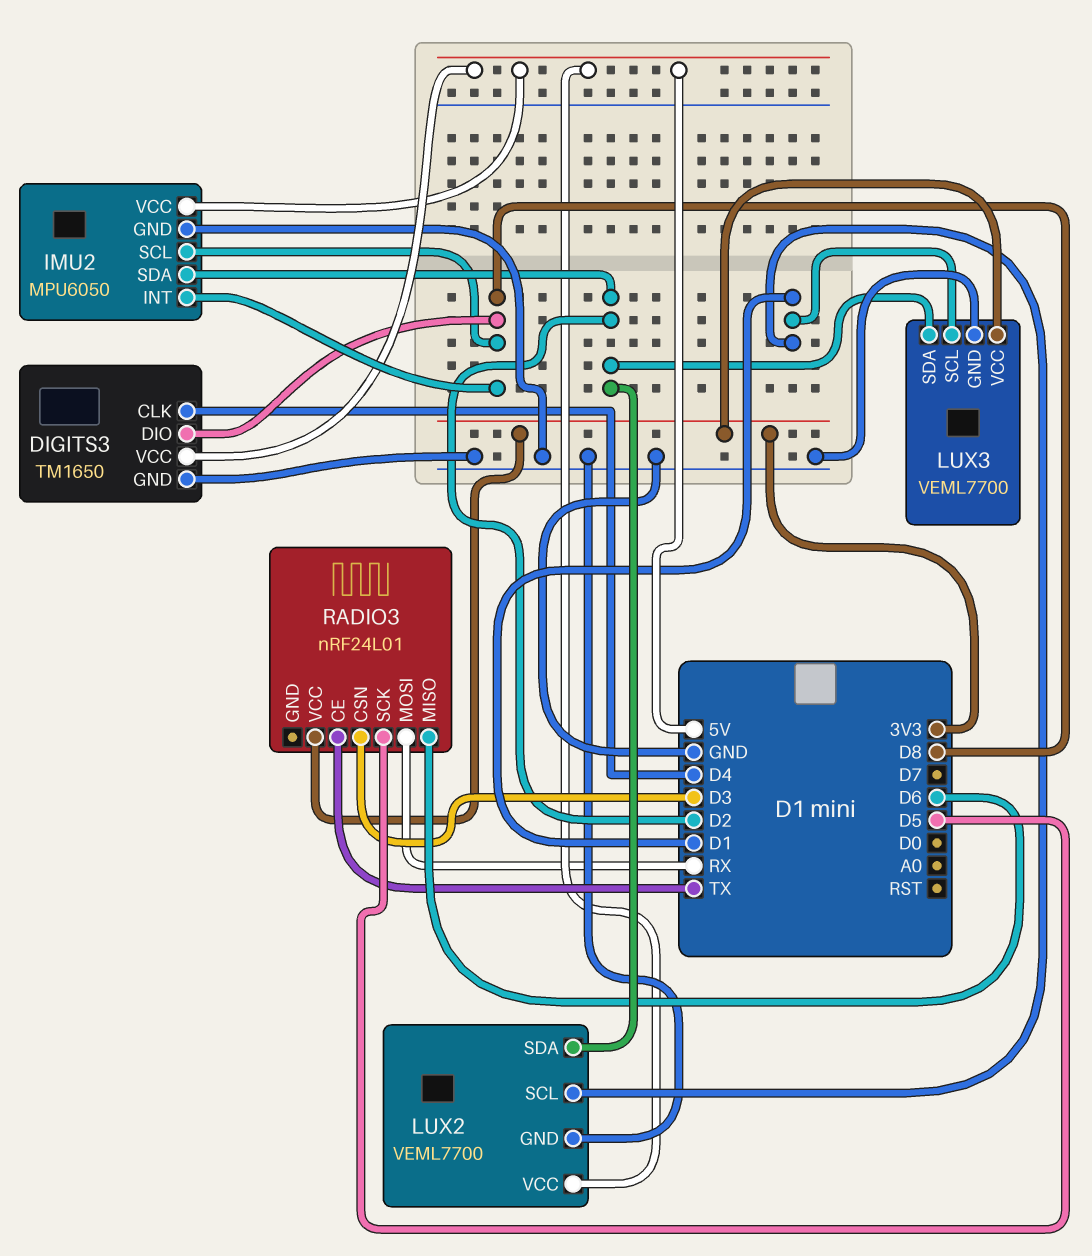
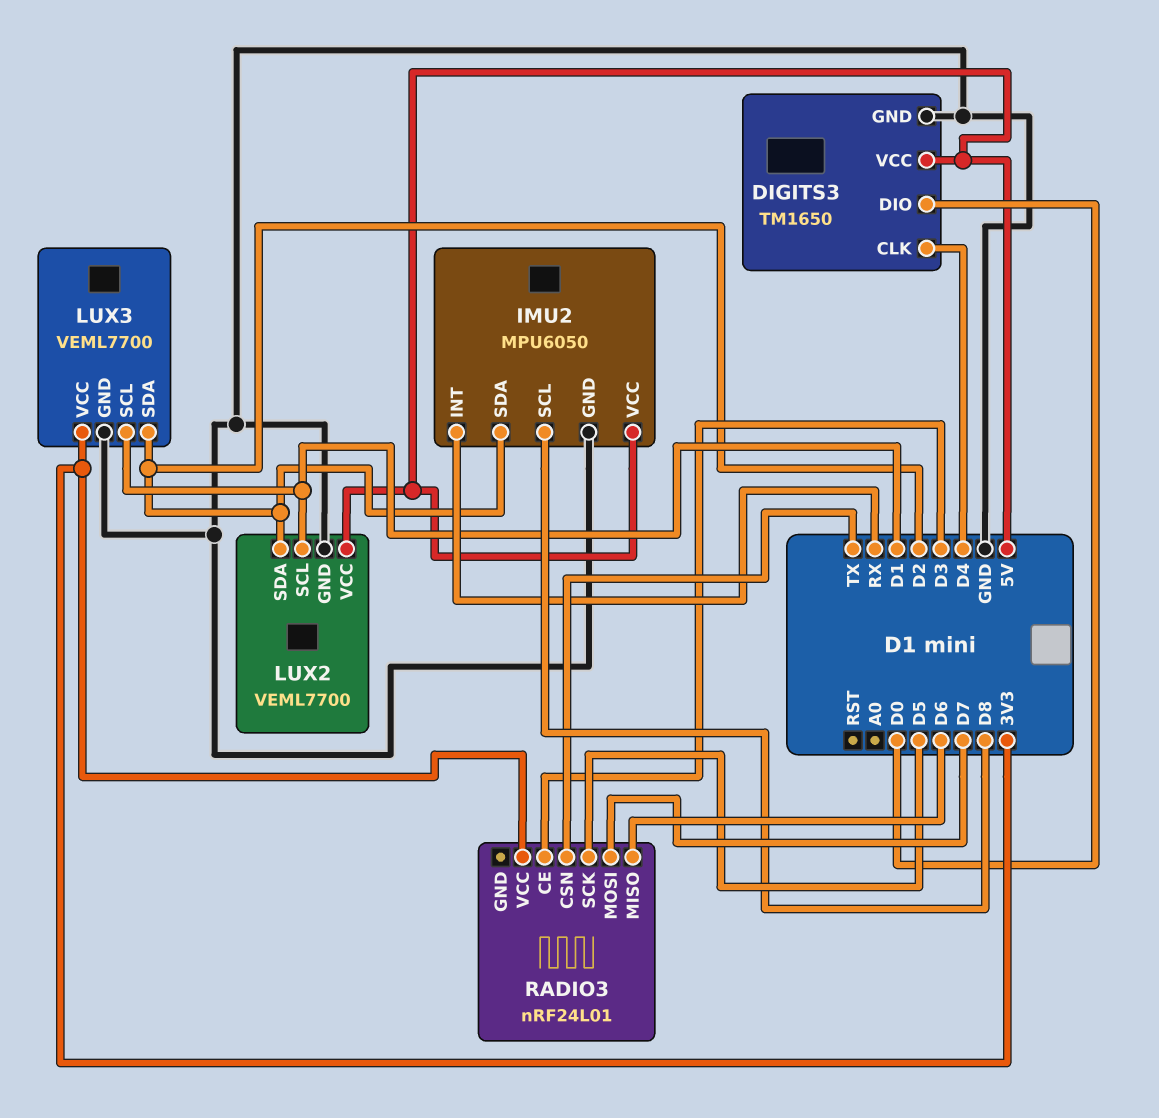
DIGITS3 pin DIO: D8 -> D0
IMU2 pin INT: D8 -> RX
RADIO3 pin CE: TX -> D3
RADIO3 pin CSN: D3 -> TX
RADIO3 pin MOSI: RX -> D7

